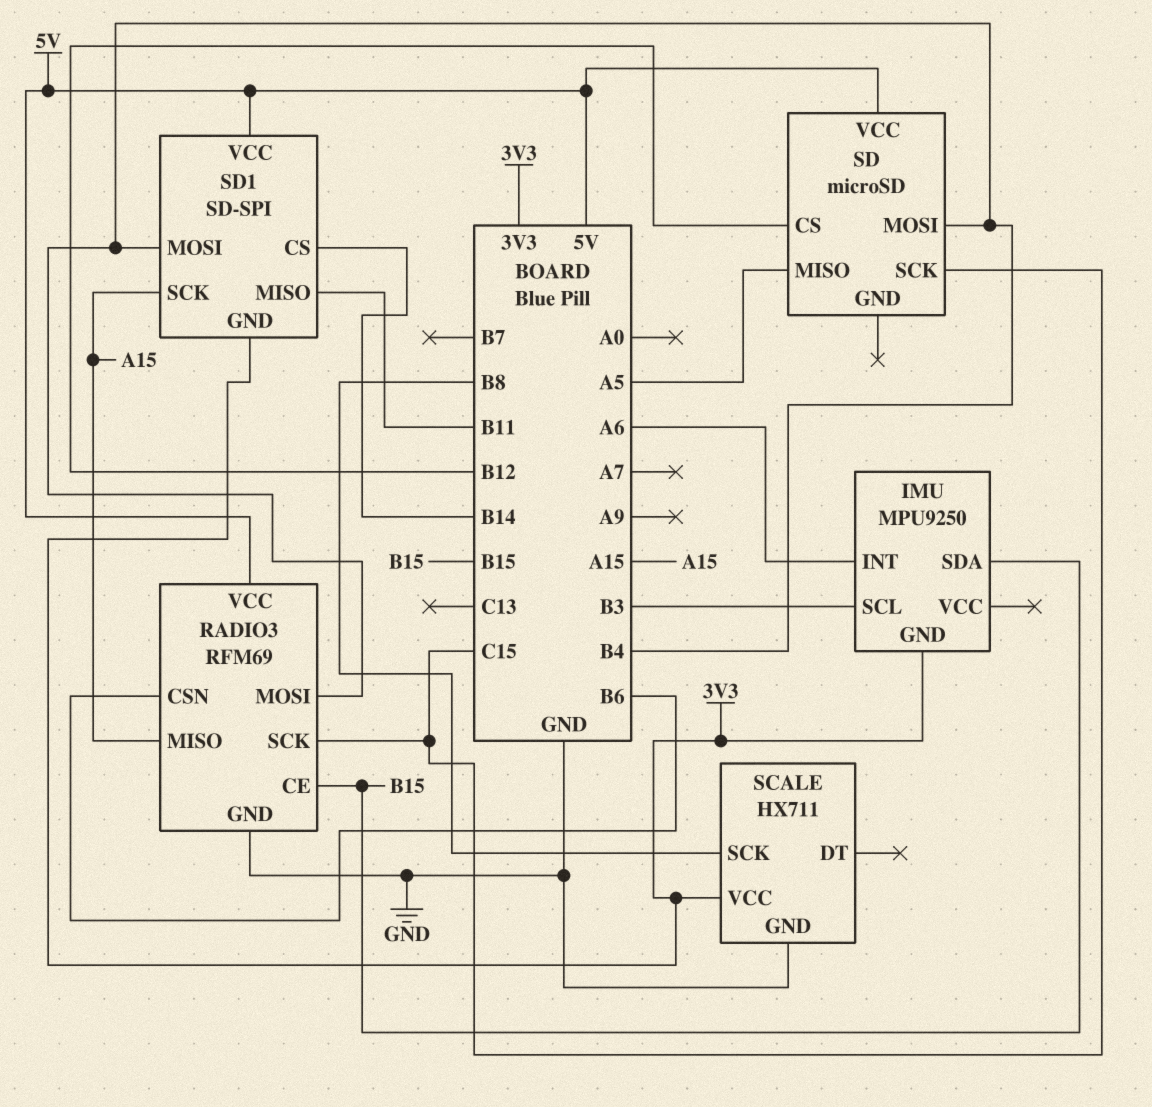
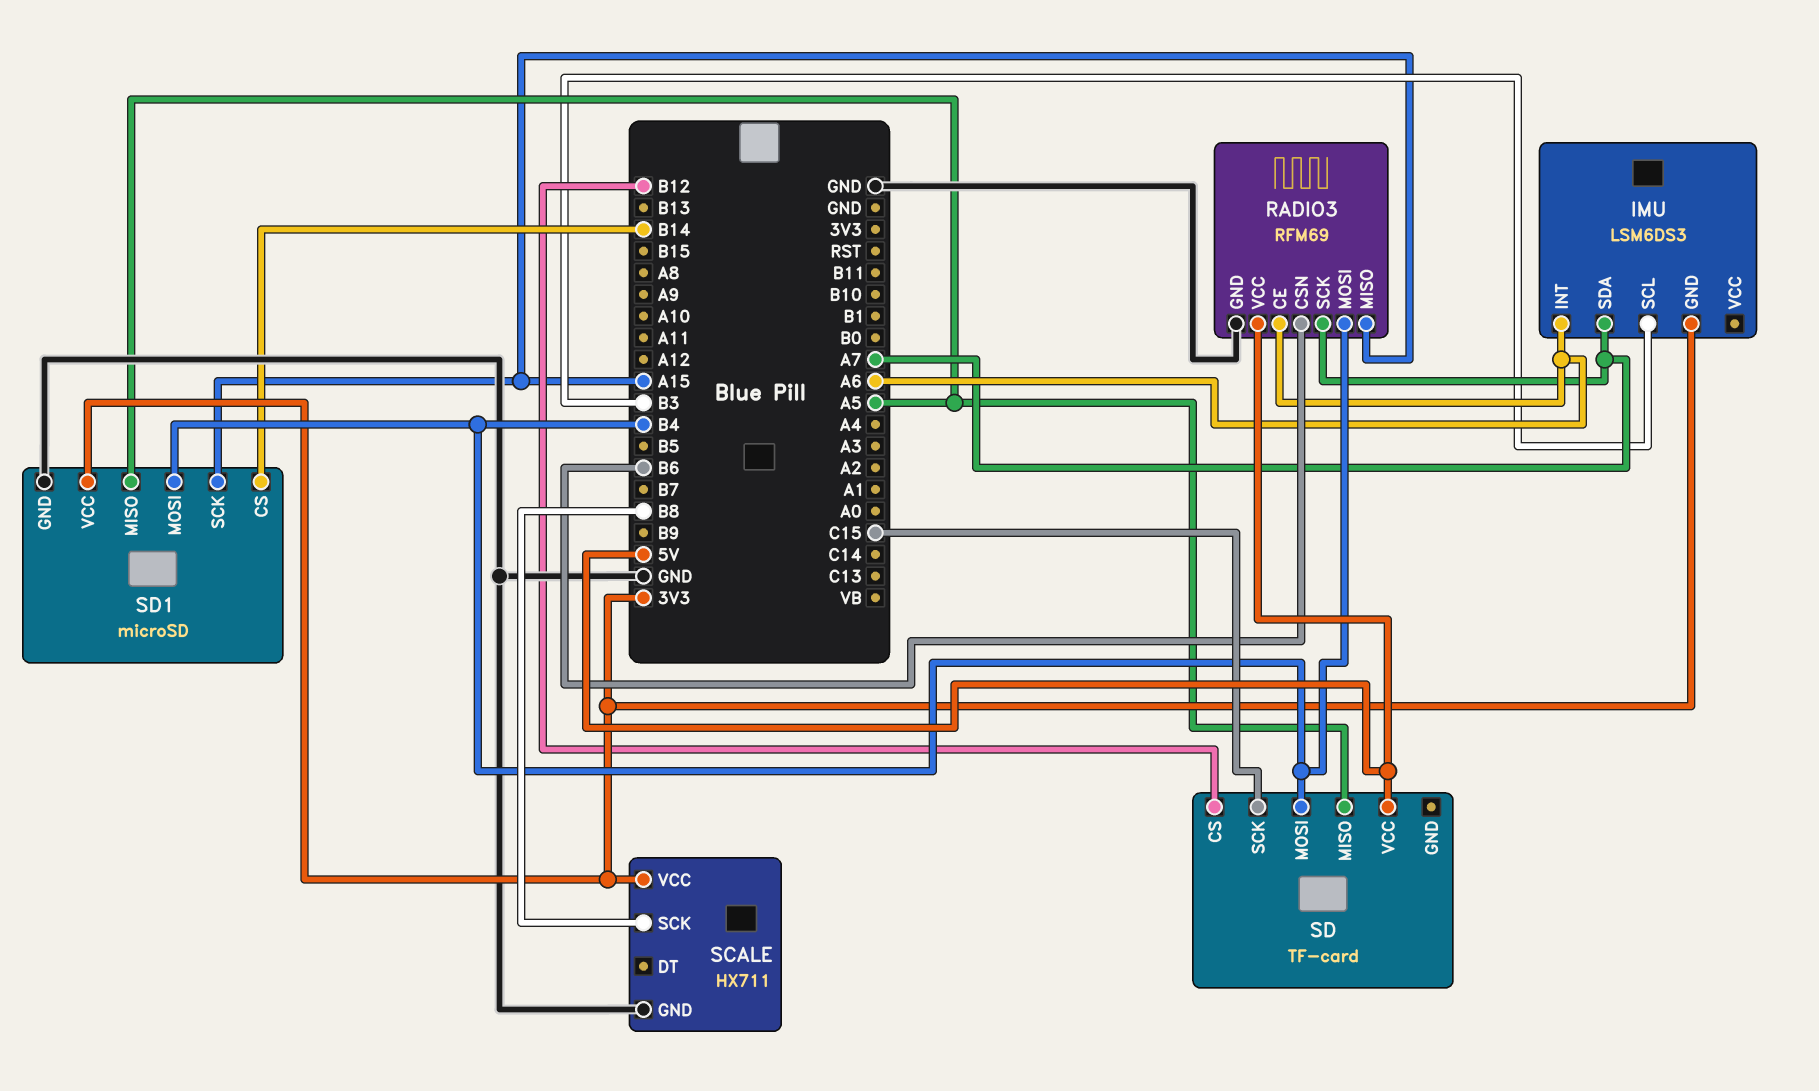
IMU: MPU9250 -> LSM6DS3
IMU pin SDA: B15 -> A7
RADIO3 pin CE: B15 -> A6
RADIO3 pin SCK: C15 -> A7
SD: microSD -> TF-card
SD1: SD-SPI -> microSD
SD1 pin GND: 3V3 -> GND
SD1 pin MISO: B11 -> A5
SD1 pin VCC: 5V -> 3V3

